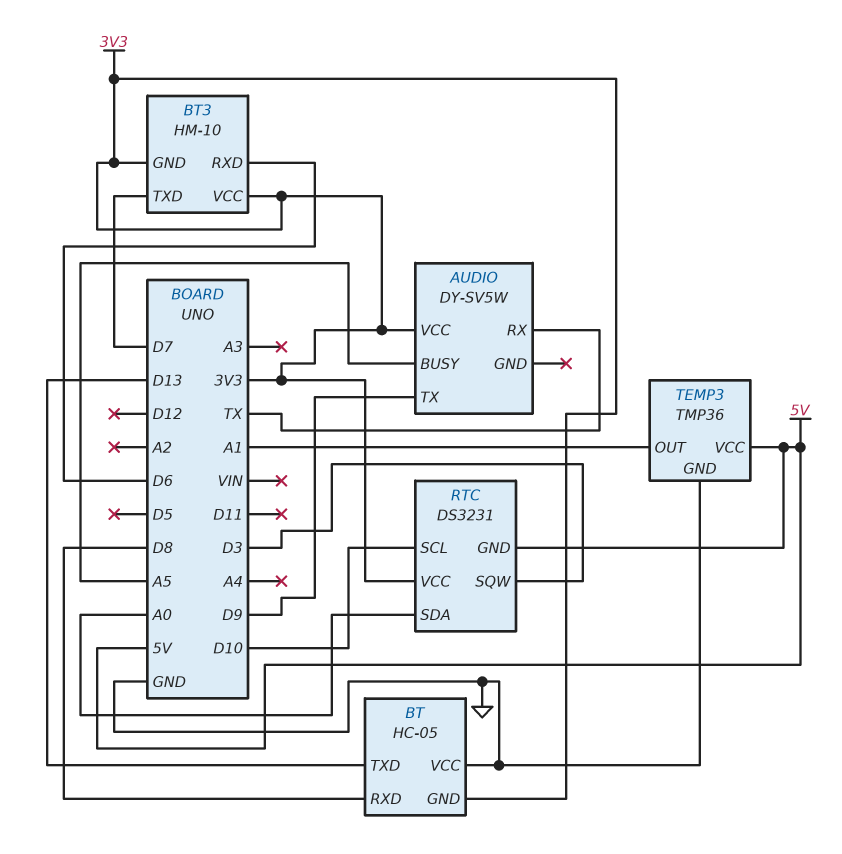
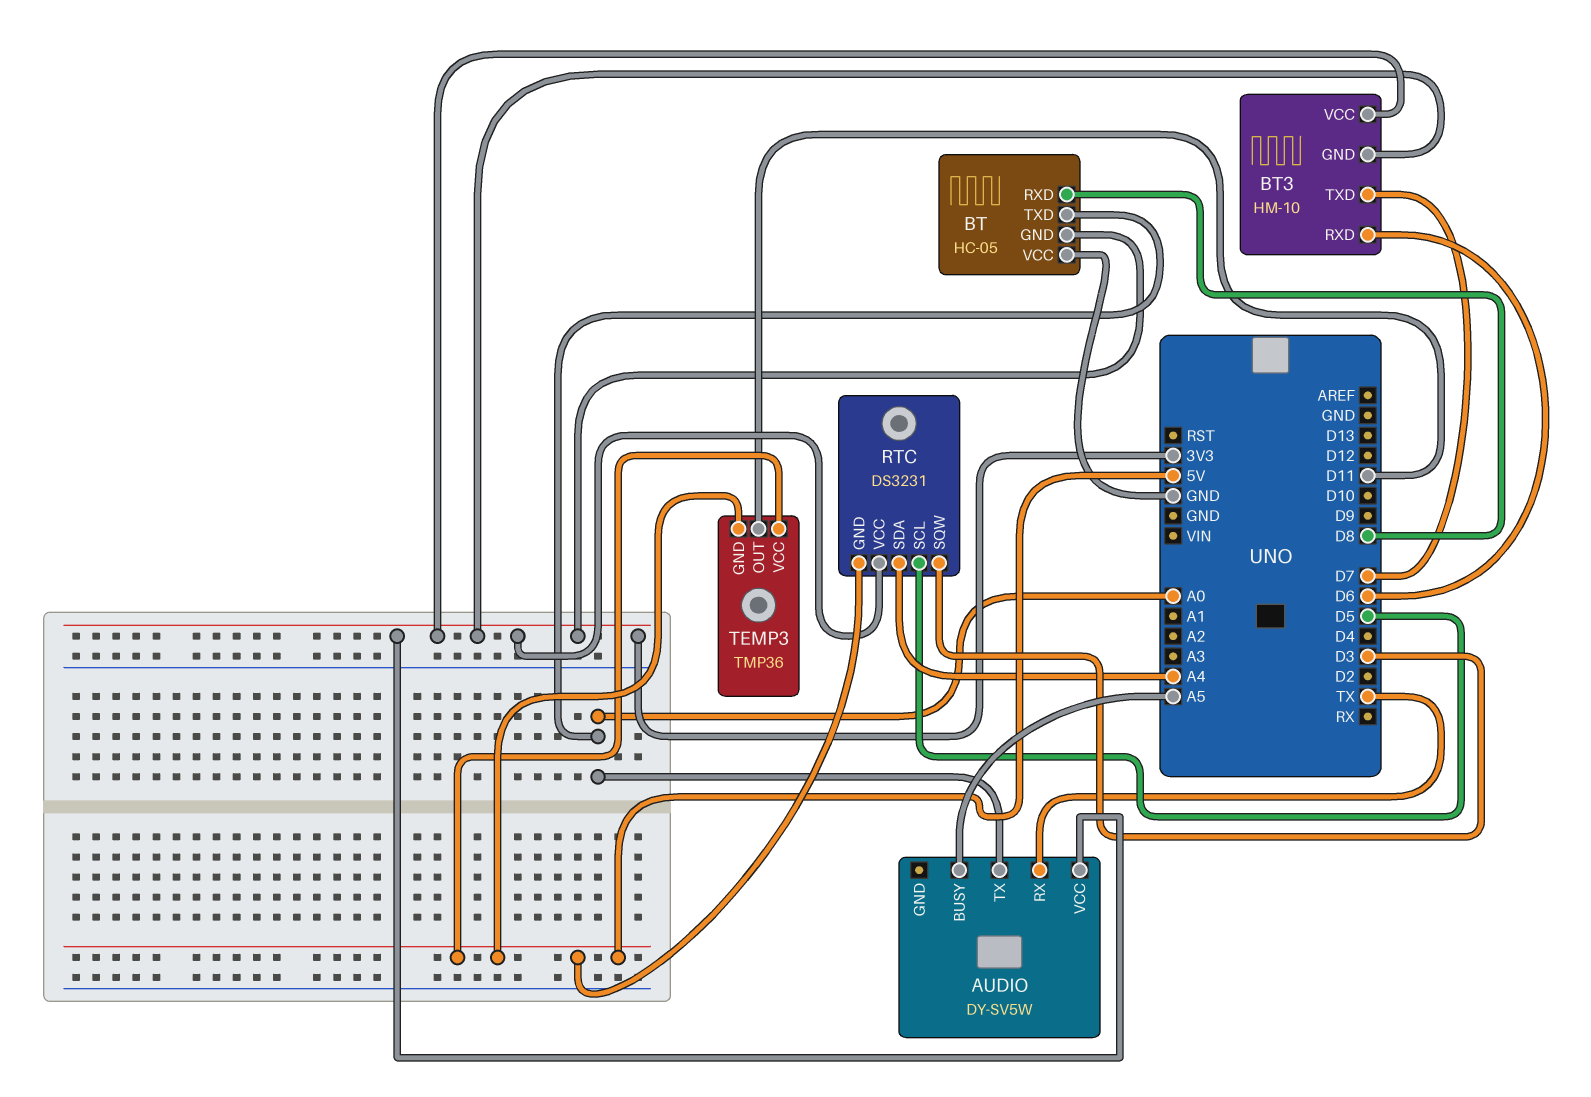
AUDIO pin TX: D9 -> A0
BT pin TXD: D13 -> A0
RTC pin SCL: D10 -> D5
RTC pin SDA: A0 -> A4
TEMP3 pin GND: GND -> 5V
TEMP3 pin OUT: A1 -> D11

